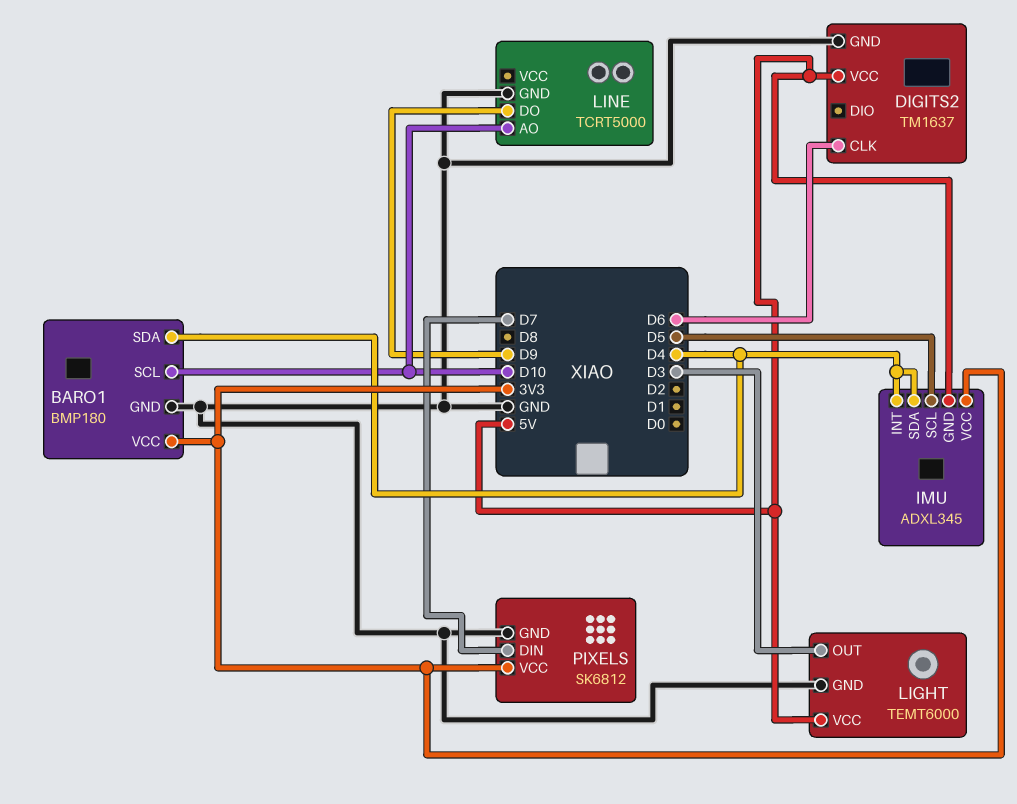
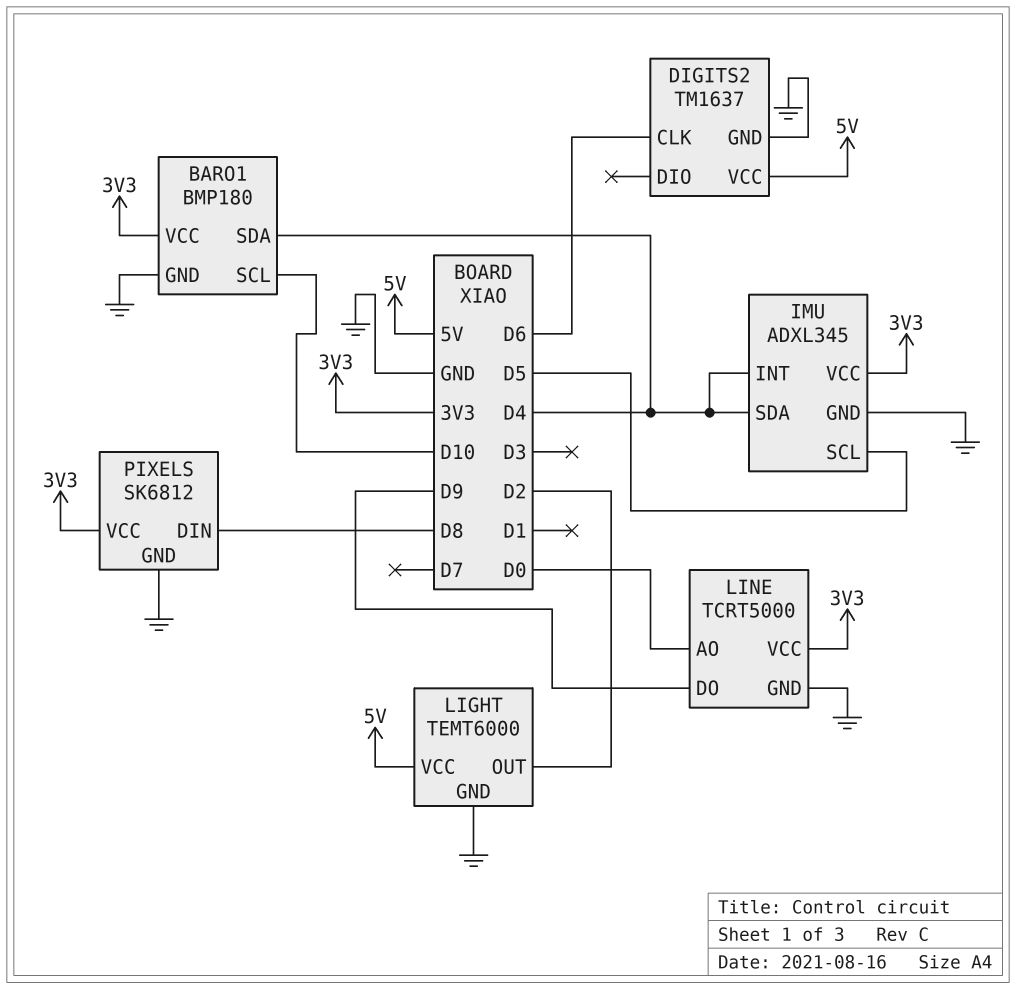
IMU pin GND: 5V -> GND
LIGHT pin OUT: D3 -> D2
LINE pin AO: D10 -> D0
LINE pin VCC: none -> 3V3
PIXELS pin DIN: D7 -> D8

